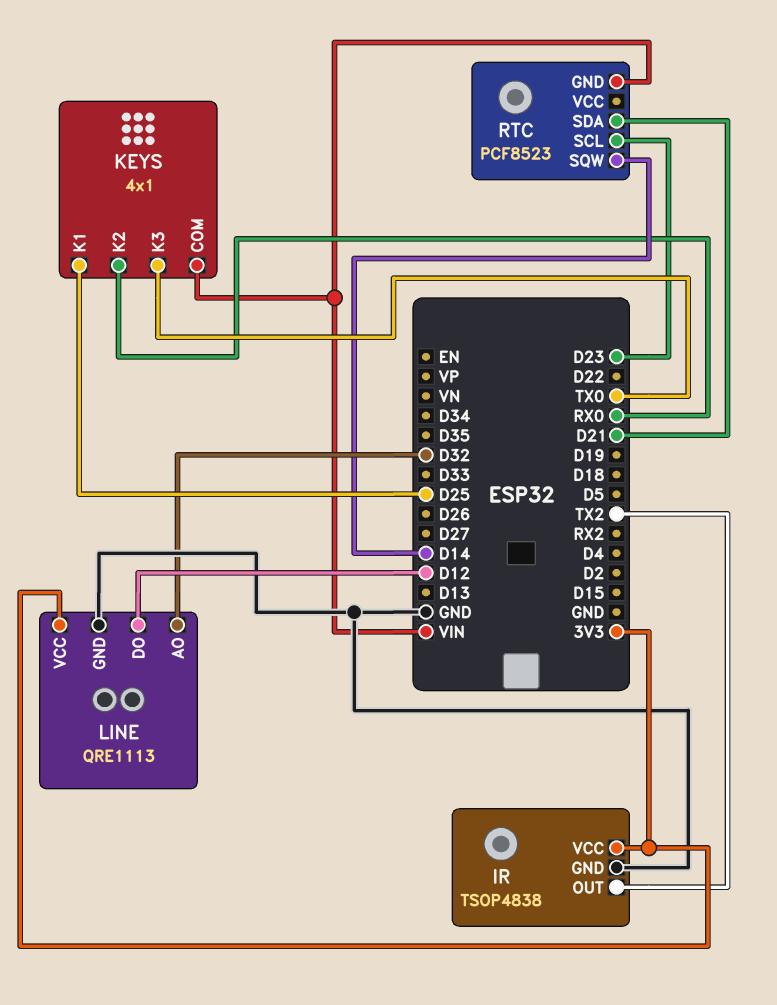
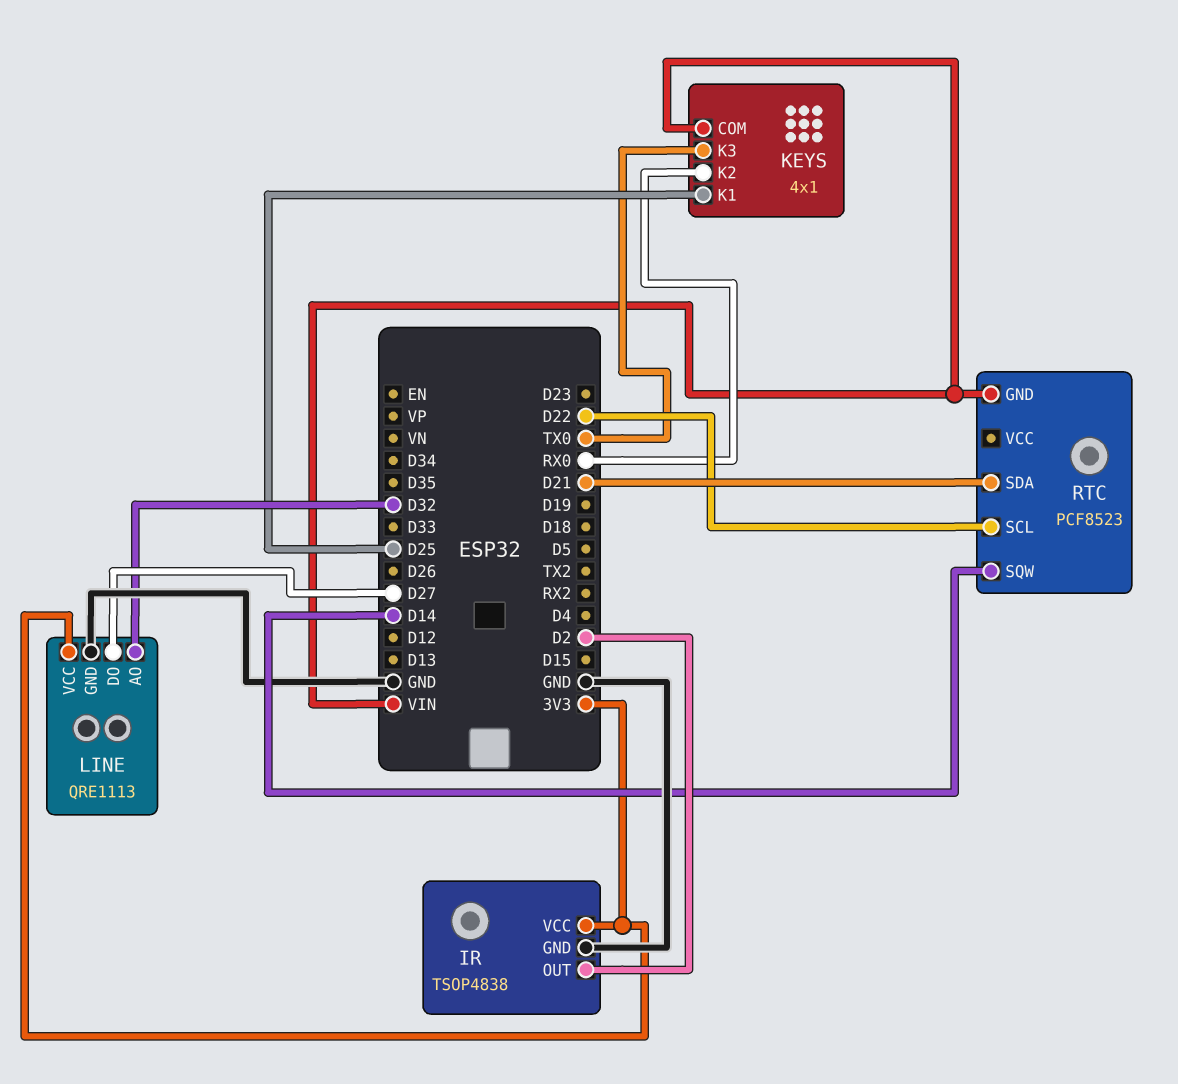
IR pin OUT: TX2 -> D2
LINE pin DO: D12 -> D27
RTC pin SCL: D23 -> D22

